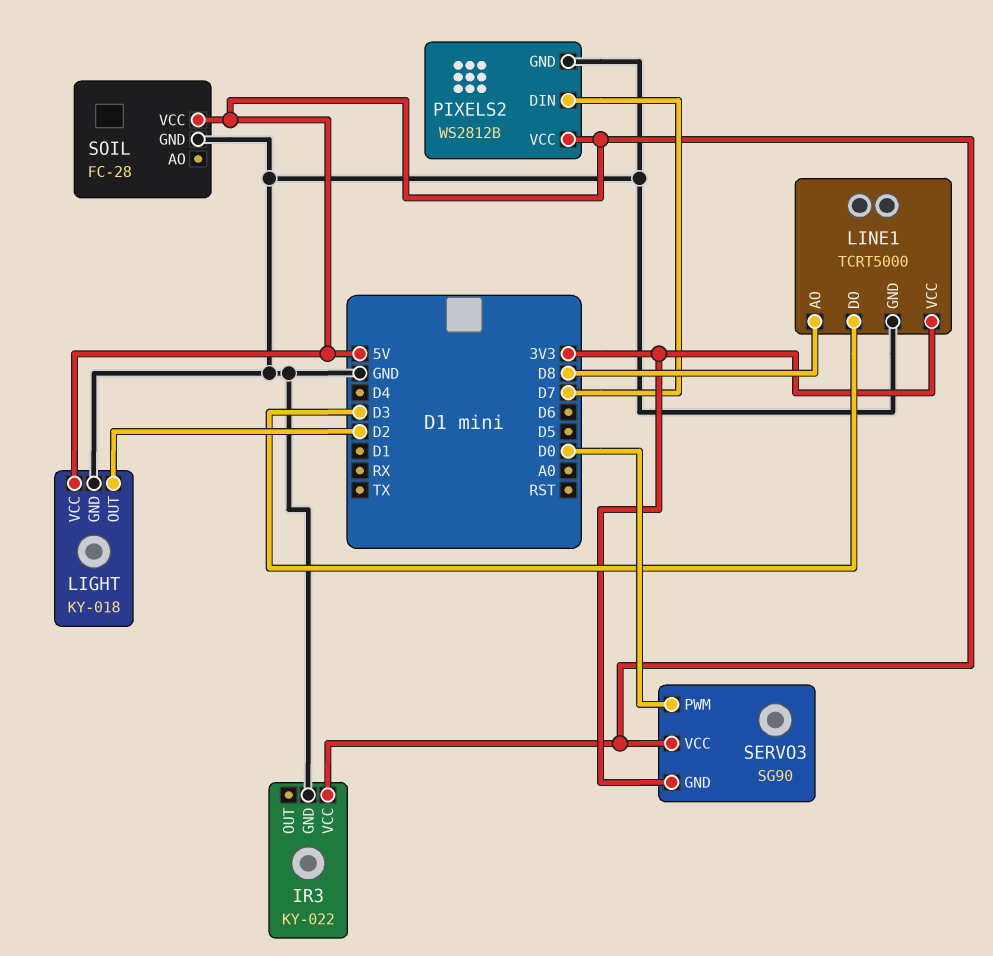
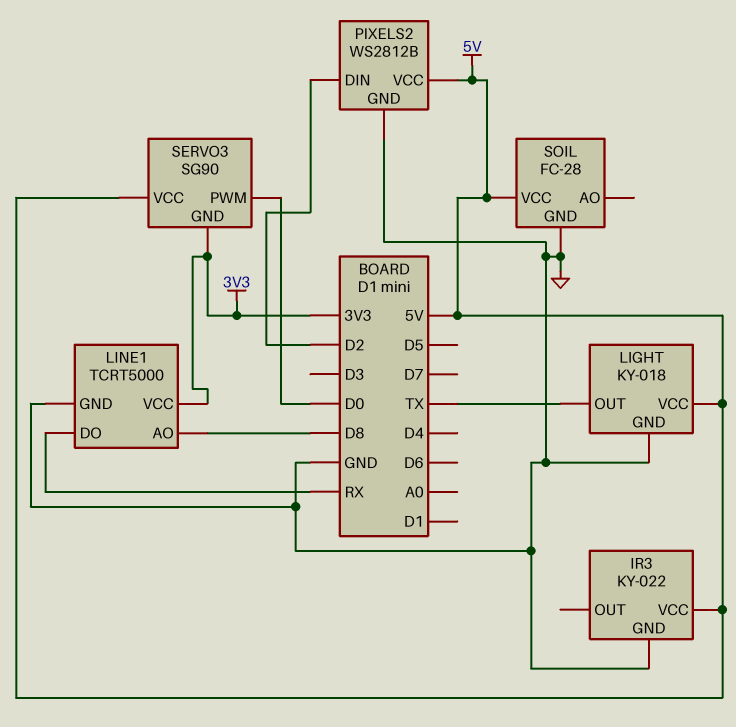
LIGHT pin OUT: D2 -> TX
LINE1 pin DO: D3 -> RX
PIXELS2 pin DIN: D7 -> D2

